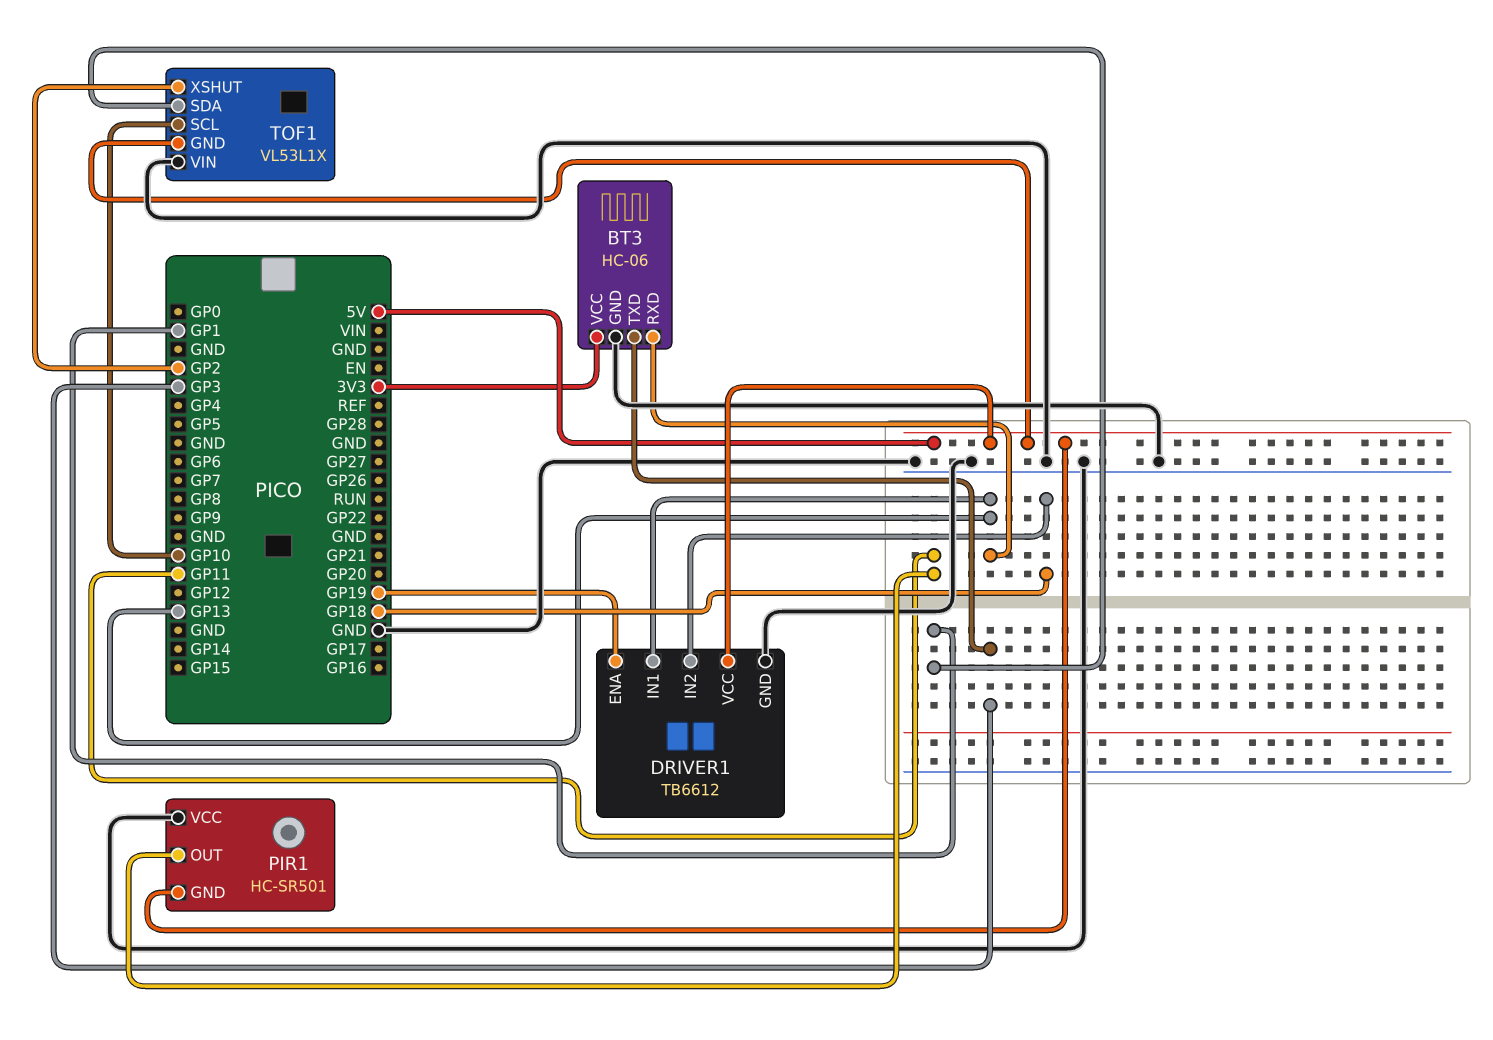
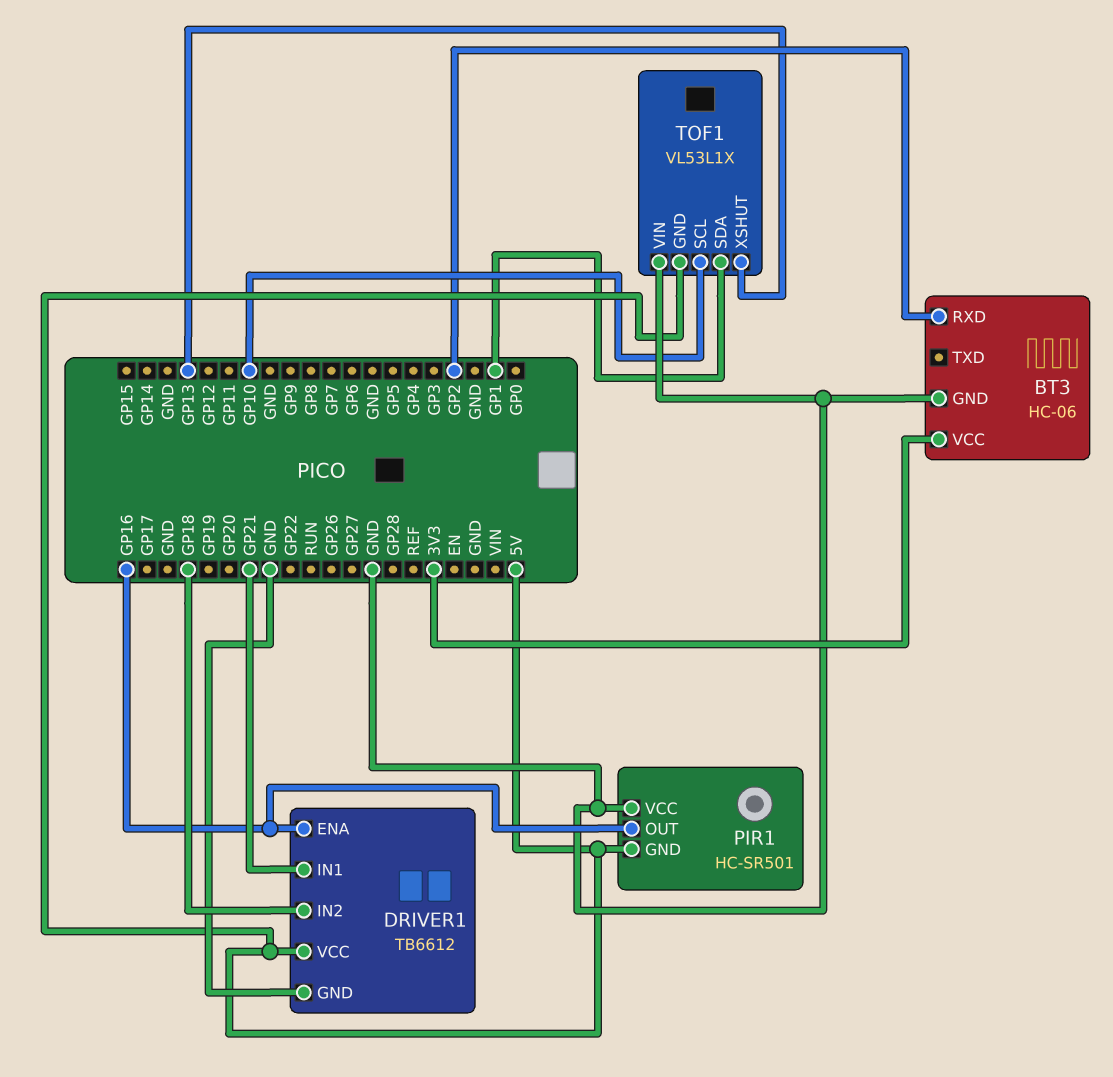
BT3 pin RXD: GP13 -> GP2
BT3 pin TXD: GP3 -> none
DRIVER1 pin ENA: GP19 -> GP16
DRIVER1 pin IN1: GP13 -> GP21
PIR1 pin OUT: GP11 -> GP16
TOF1 pin XSHUT: GP2 -> GP13

